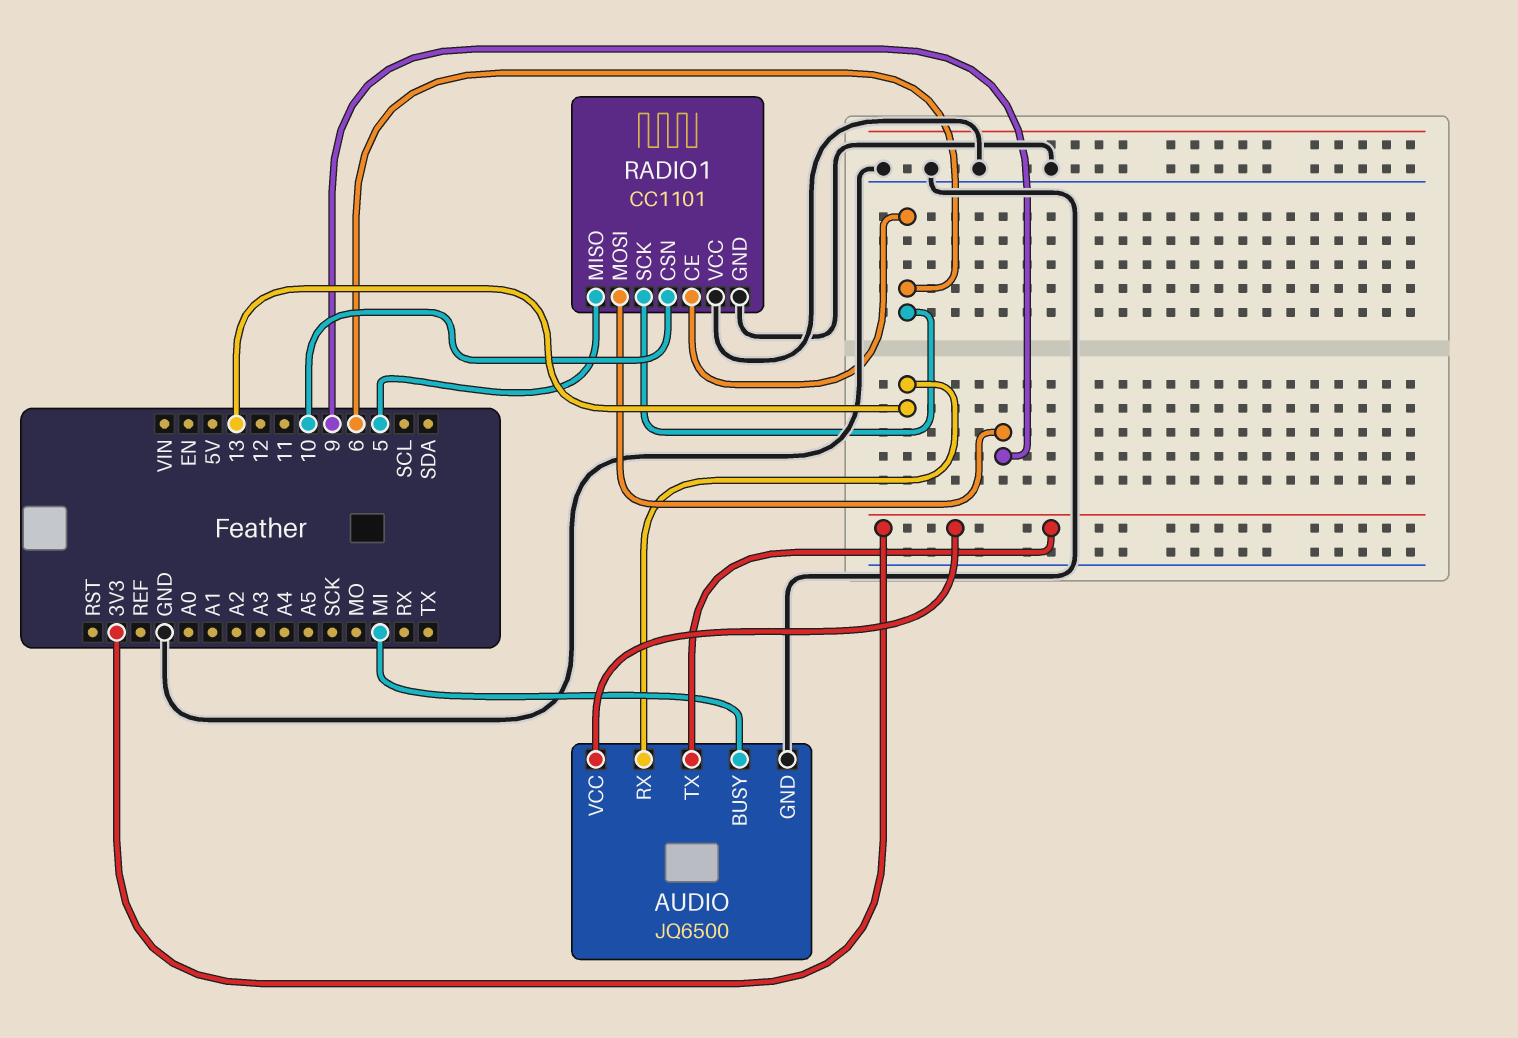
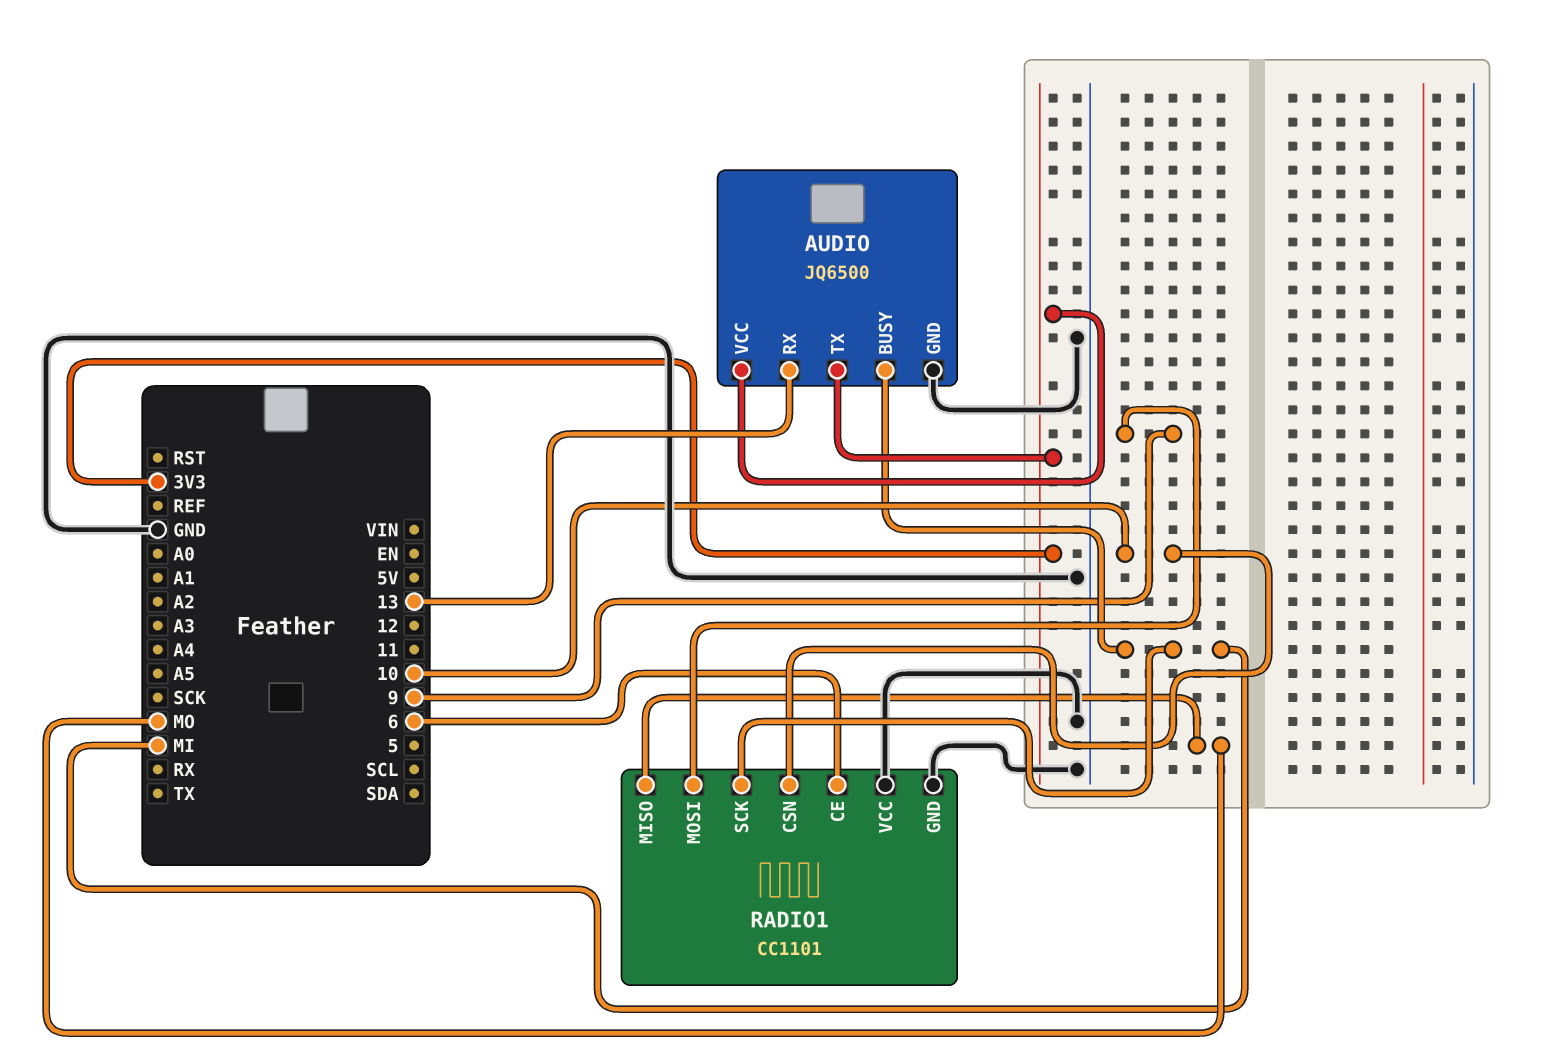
RADIO1 pin MISO: 5 -> MO
RADIO1 pin SCK: 6 -> MI

